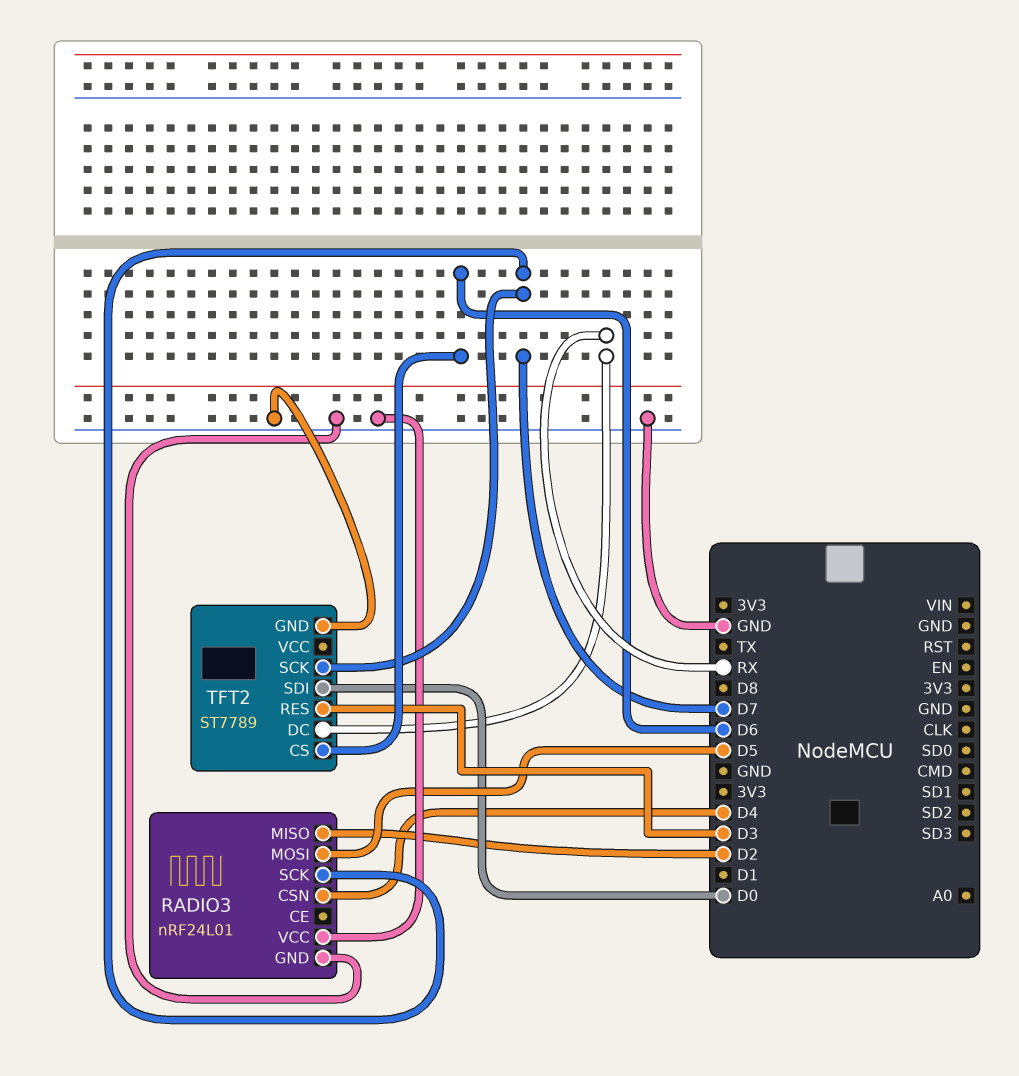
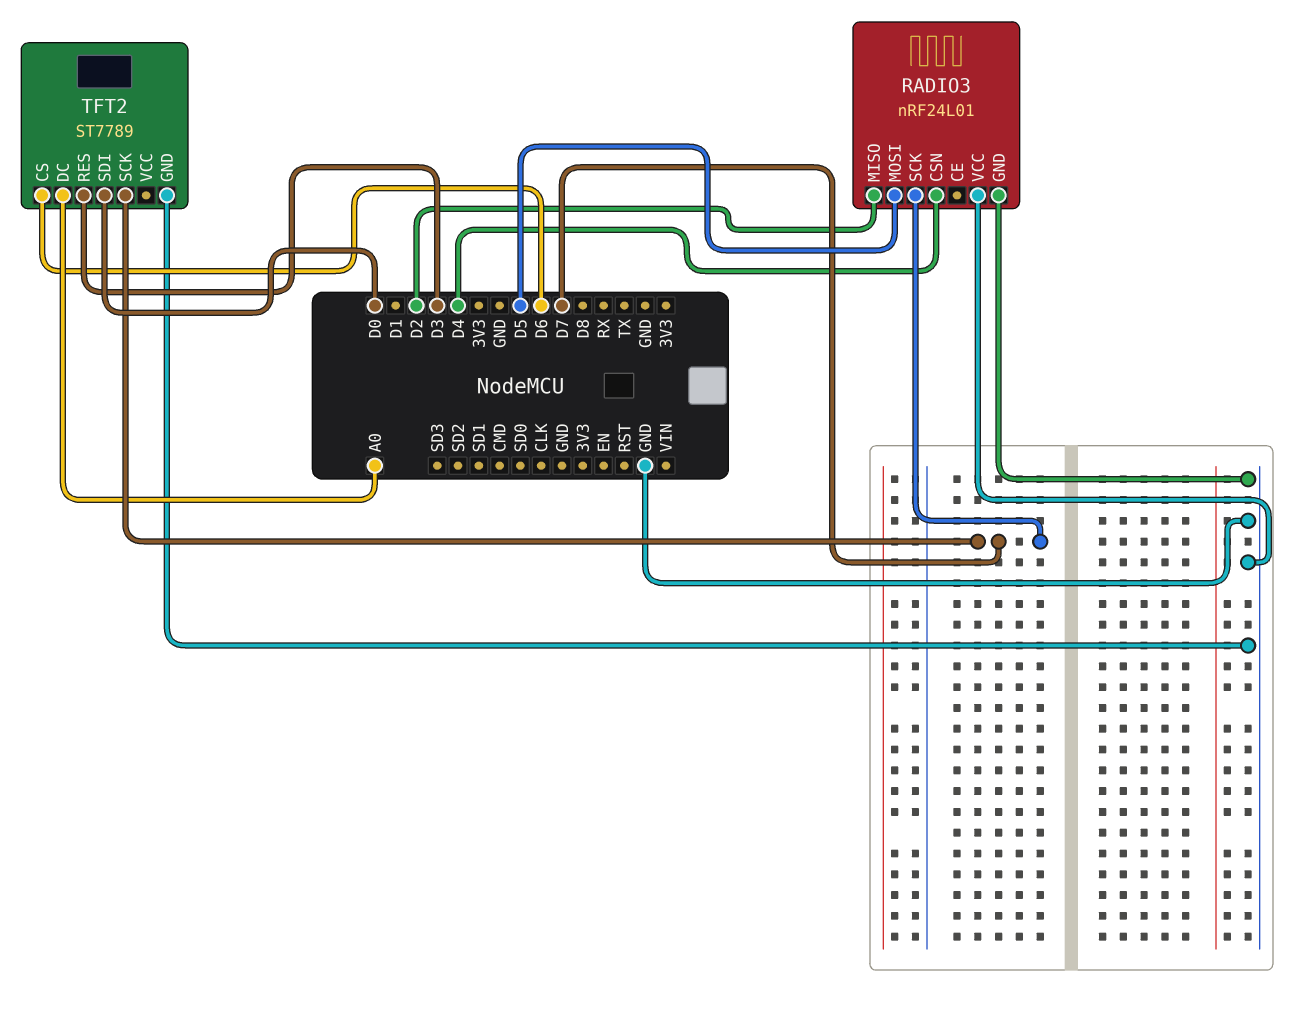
TFT2 pin DC: RX -> A0

